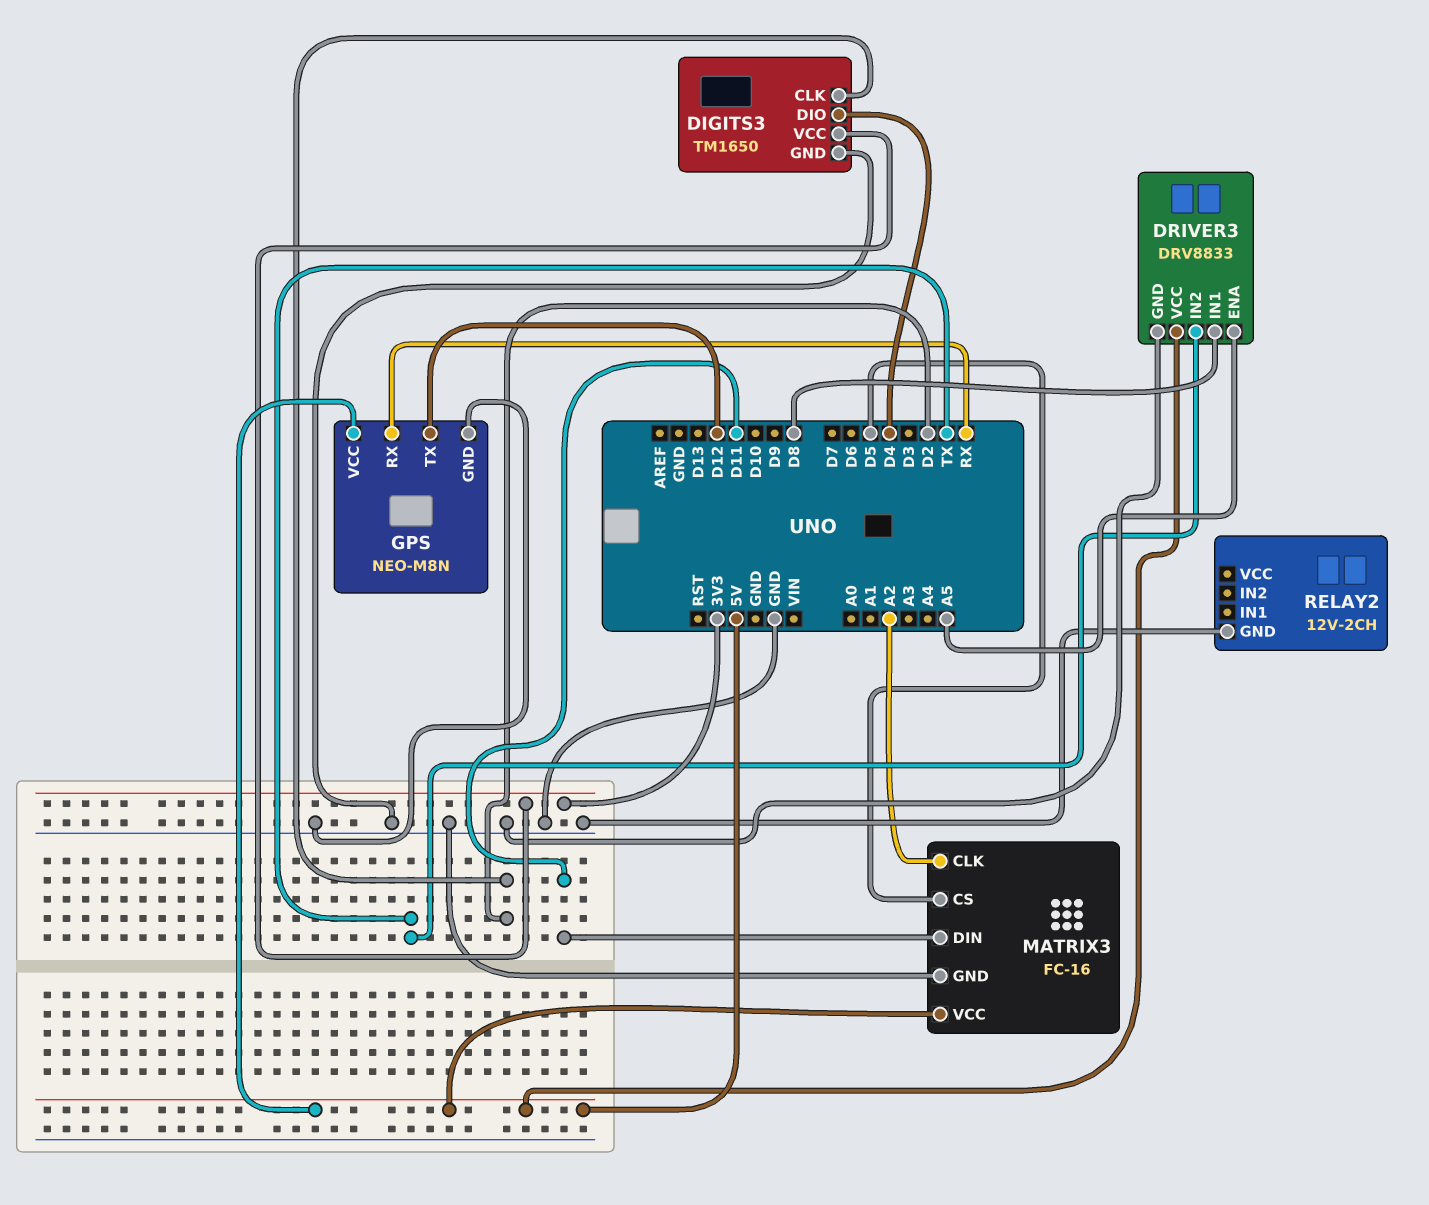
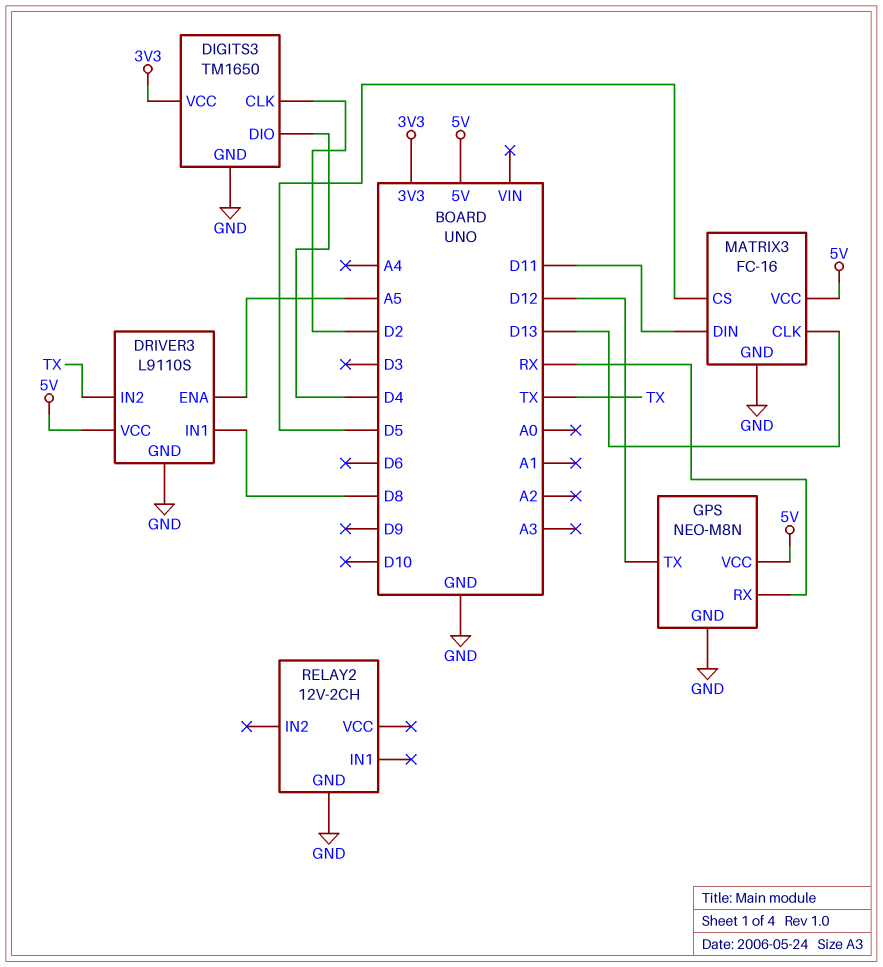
DRIVER3: DRV8833 -> L9110S
MATRIX3 pin CLK: A2 -> D13

